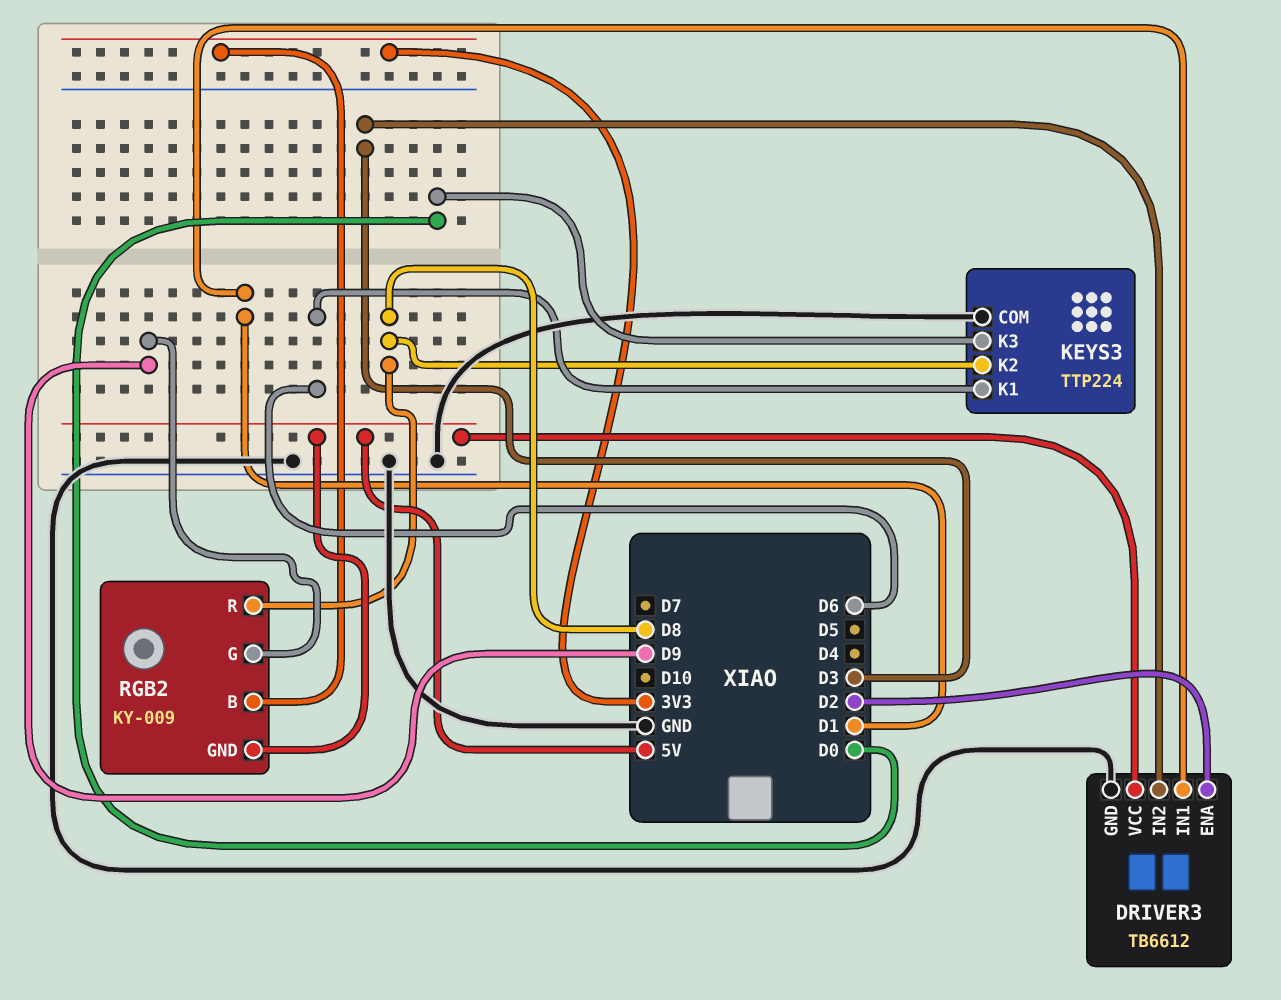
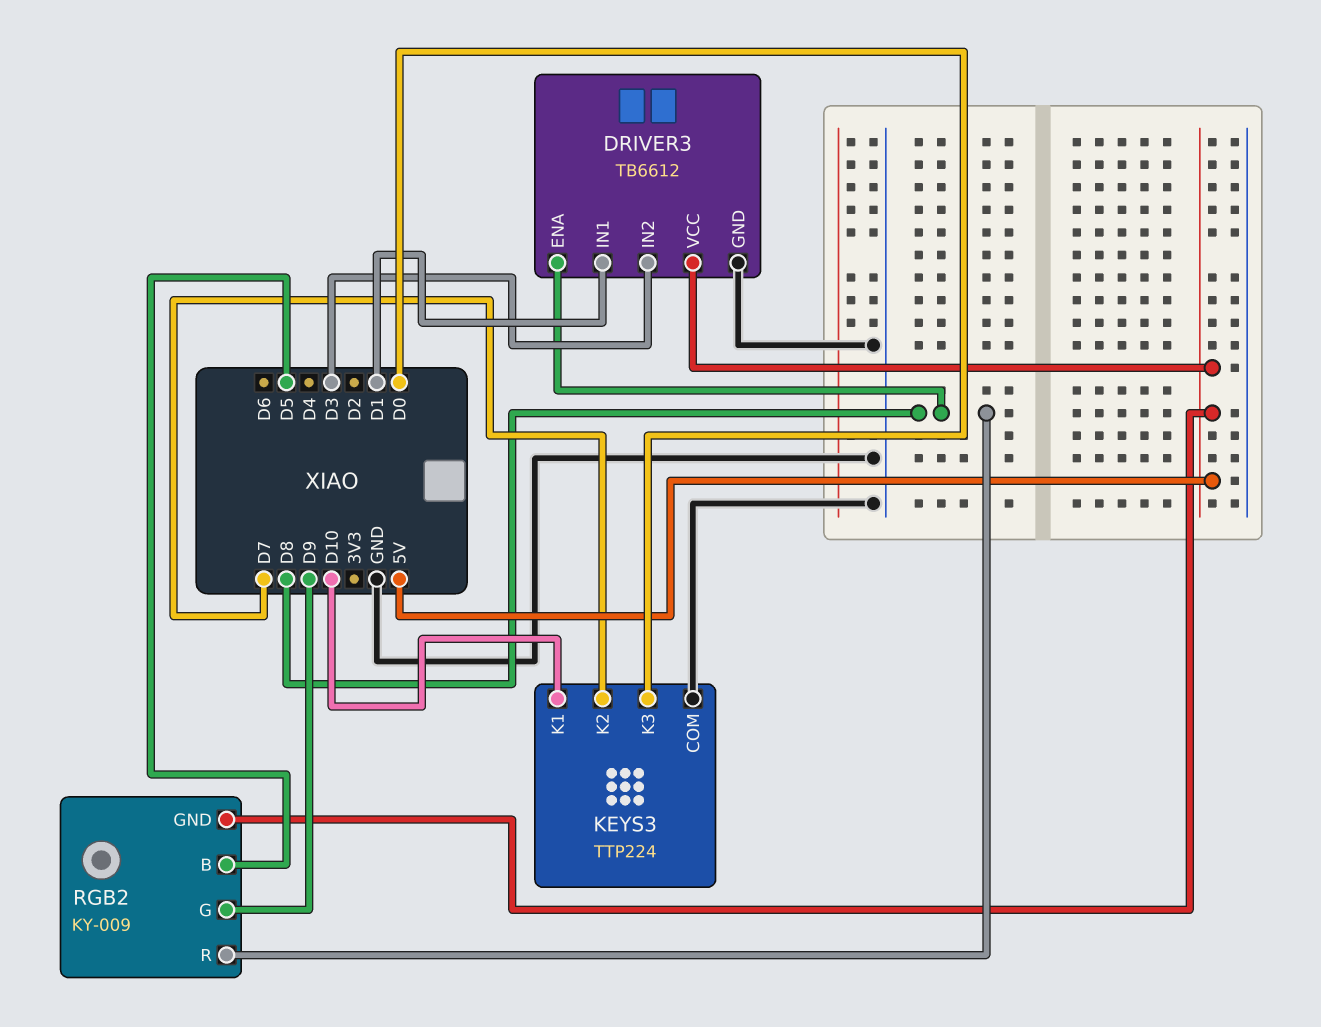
DRIVER3 pin ENA: D2 -> D8
KEYS3 pin K1: D6 -> D10
KEYS3 pin K2: D8 -> D7
RGB2 pin B: 3V3 -> D5

